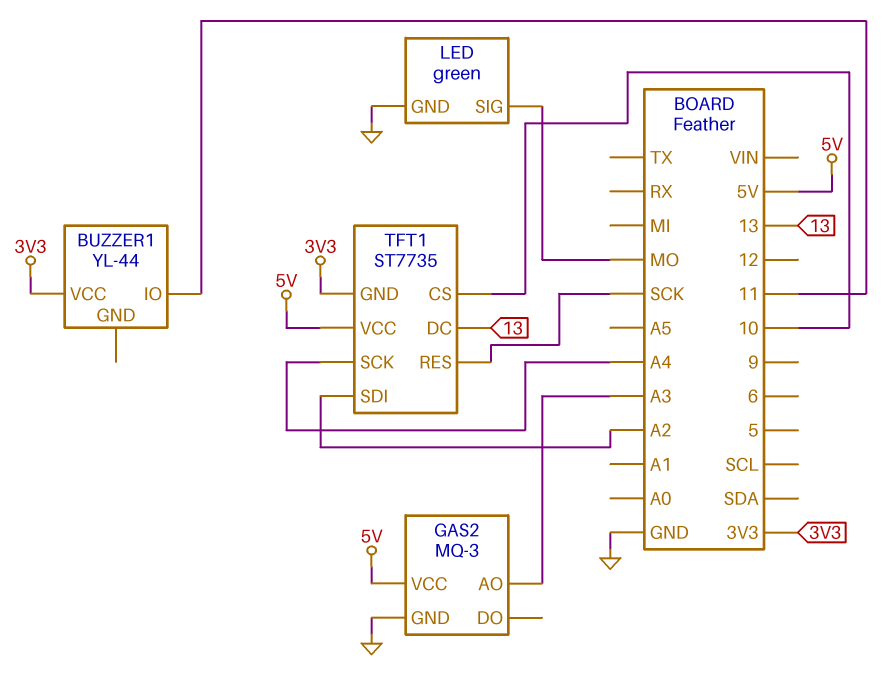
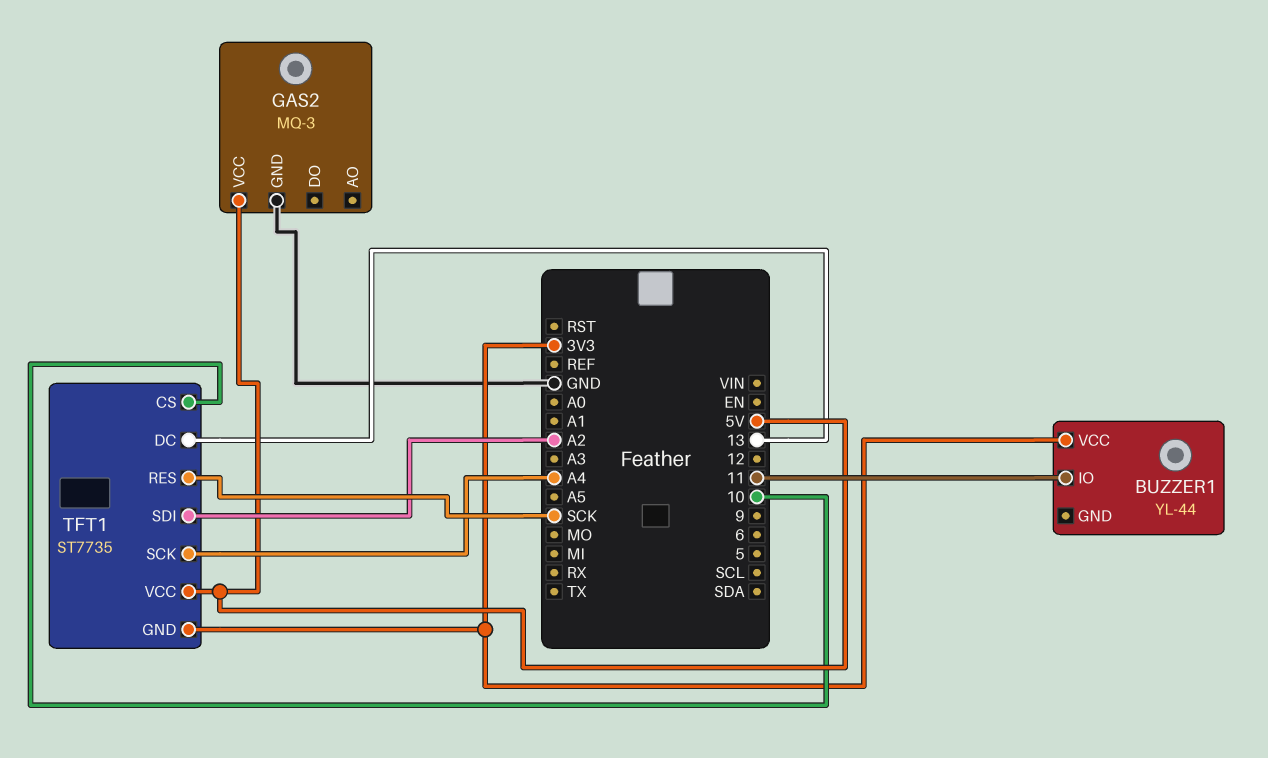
GAS2 pin AO: A3 -> none
LED: green -> none
LED pin GND: GND -> none
LED pin SIG: MO -> none

